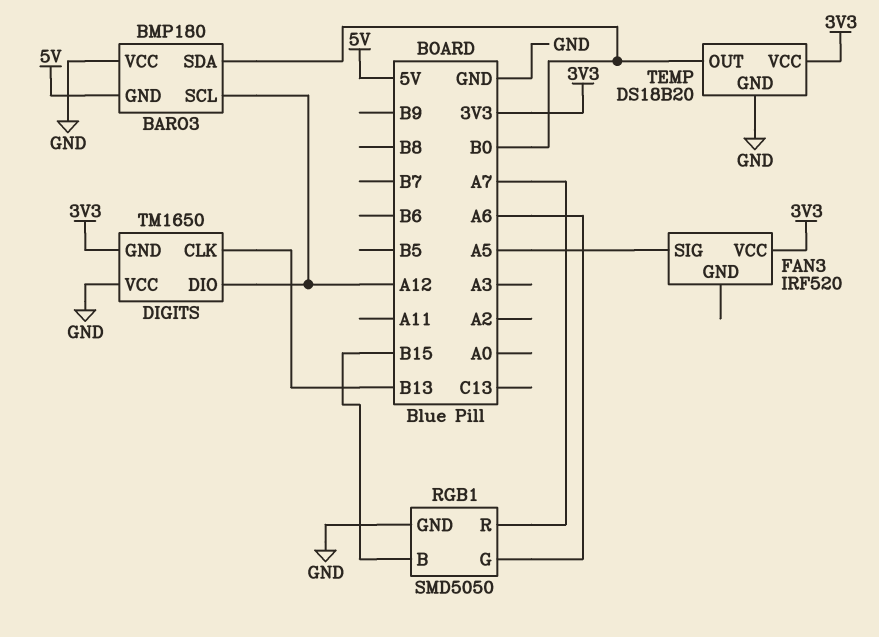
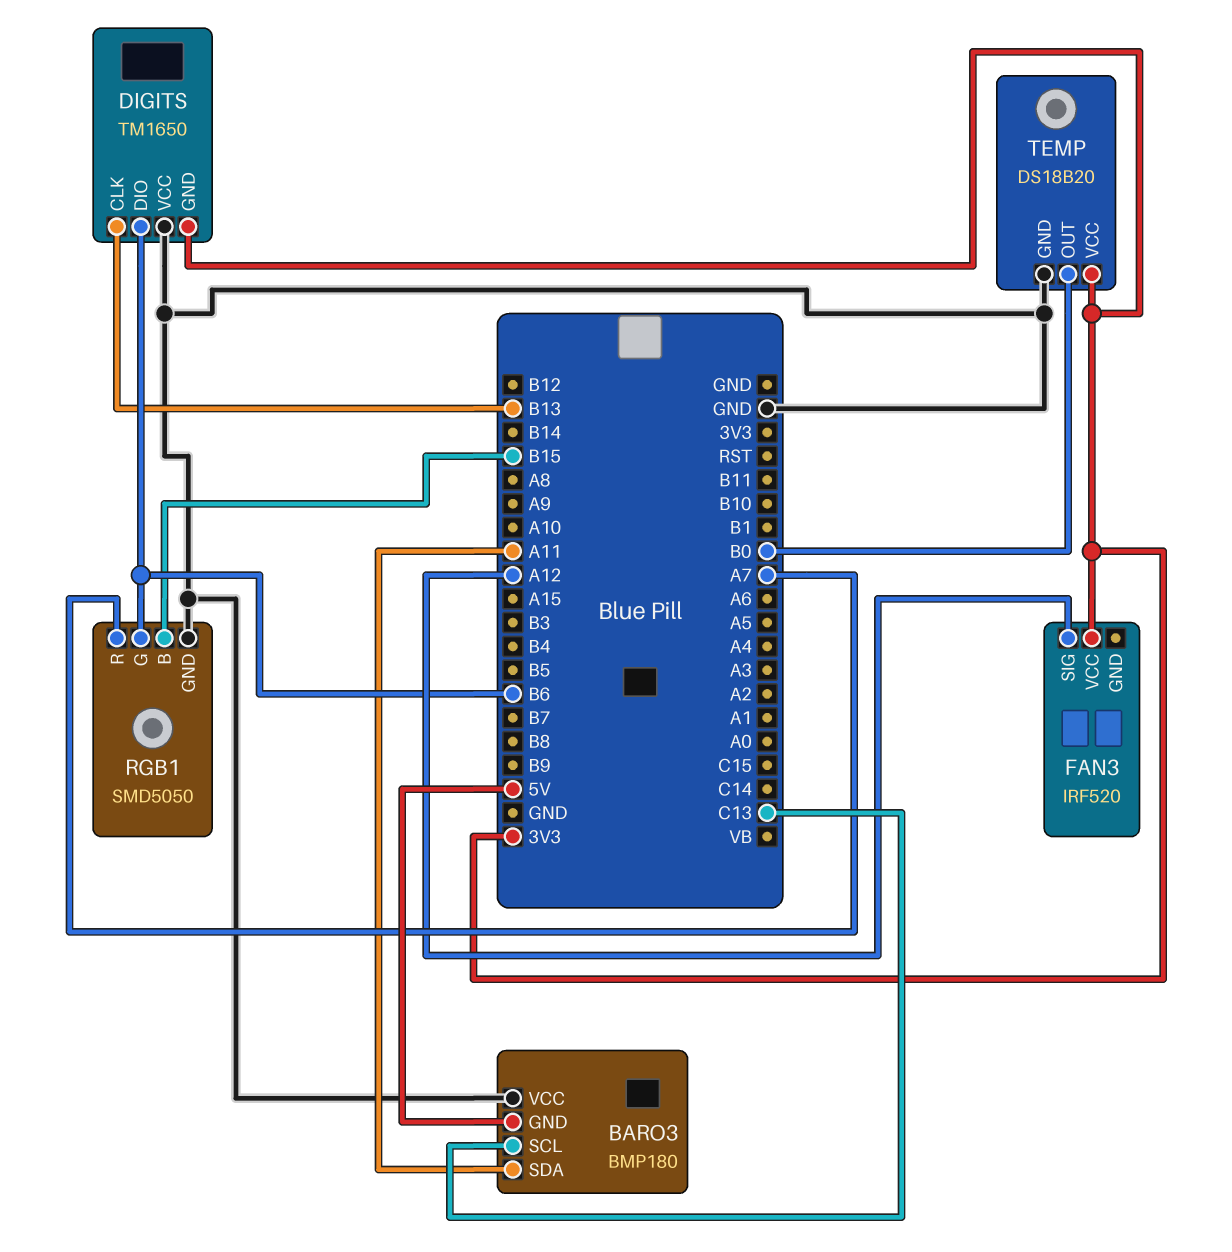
BARO3 pin SCL: A12 -> C13
BARO3 pin SDA: B0 -> A11
DIGITS pin DIO: A12 -> B6
FAN3 pin SIG: A5 -> A12
RGB1 pin G: A6 -> B6

